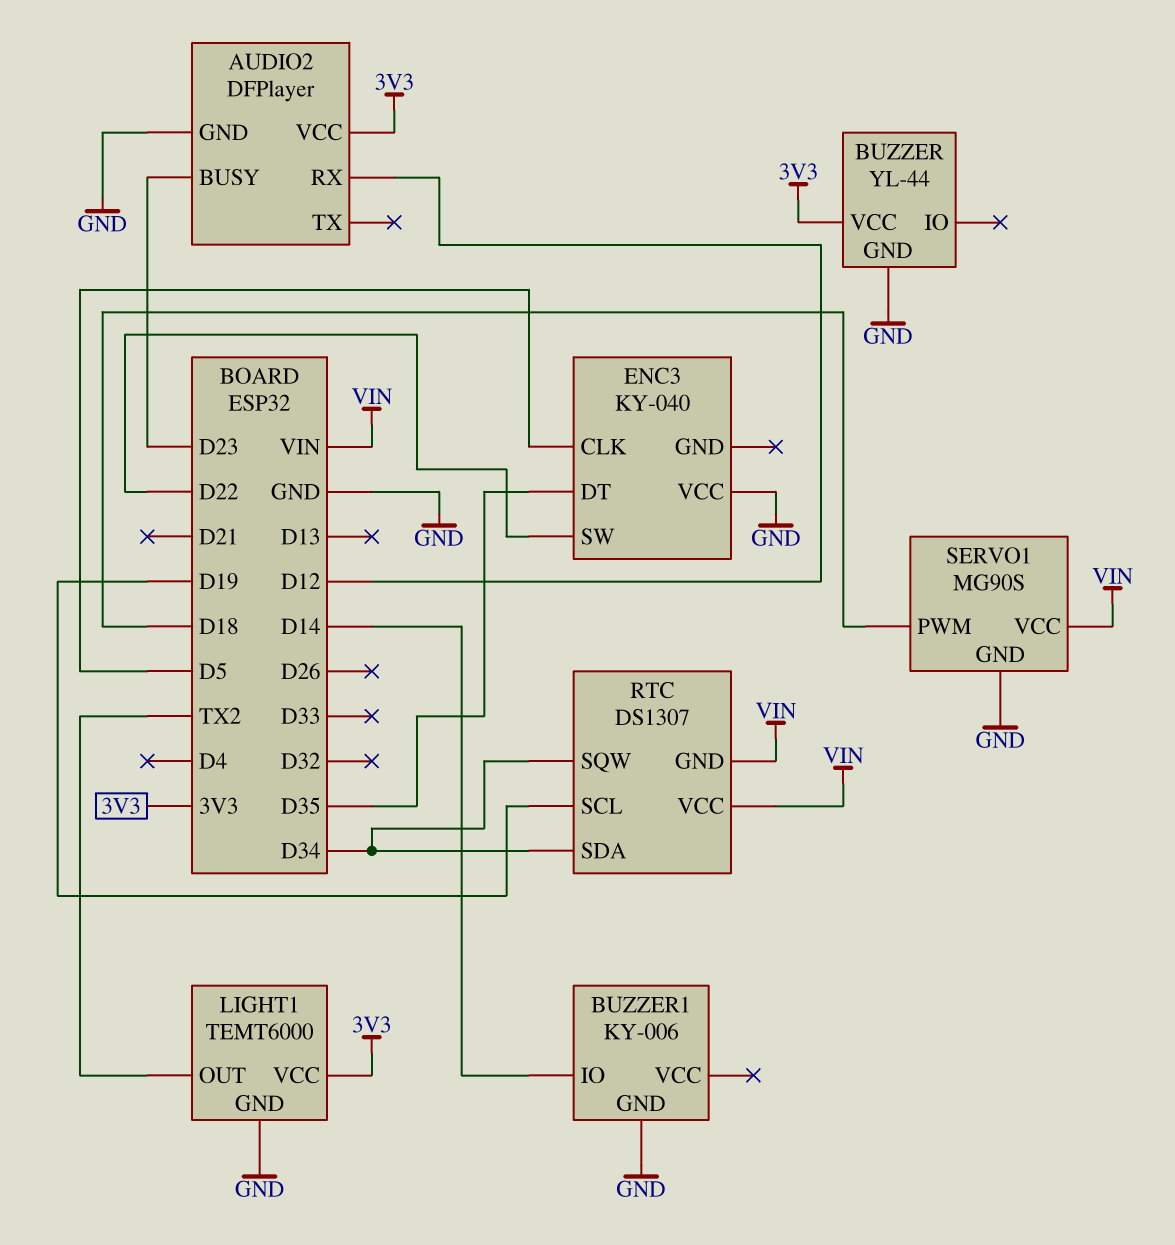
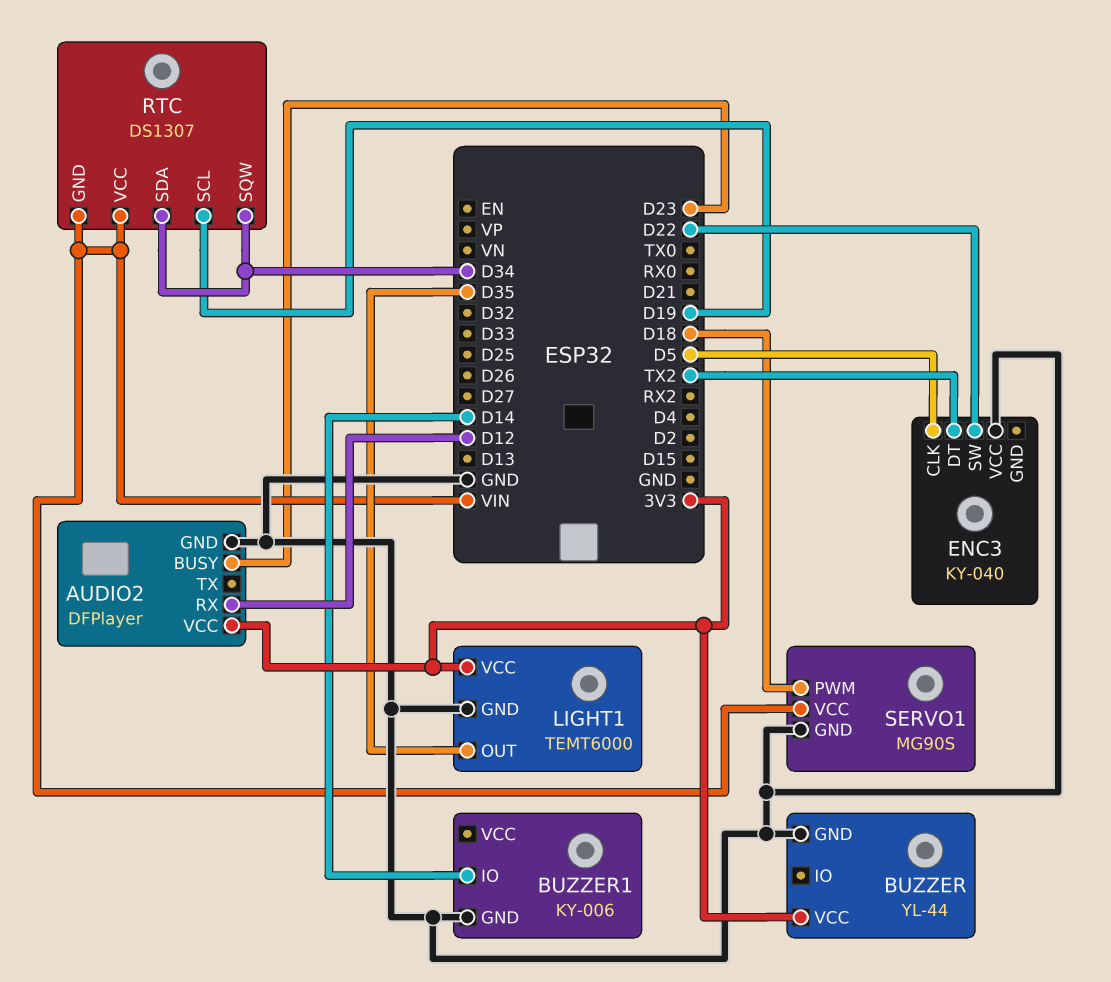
ENC3 pin DT: D35 -> TX2
LIGHT1 pin OUT: TX2 -> D35

